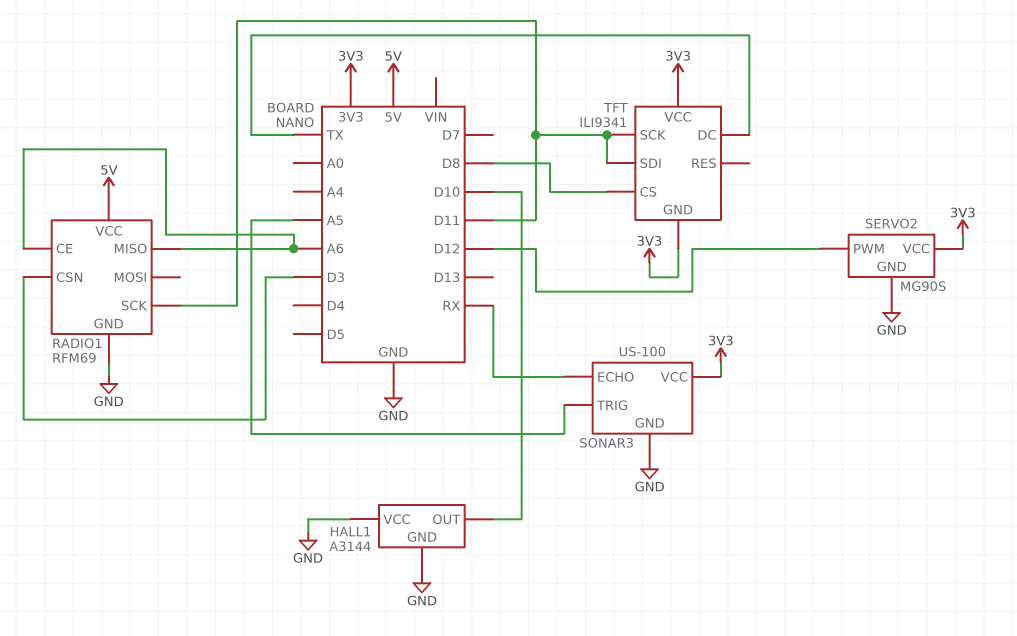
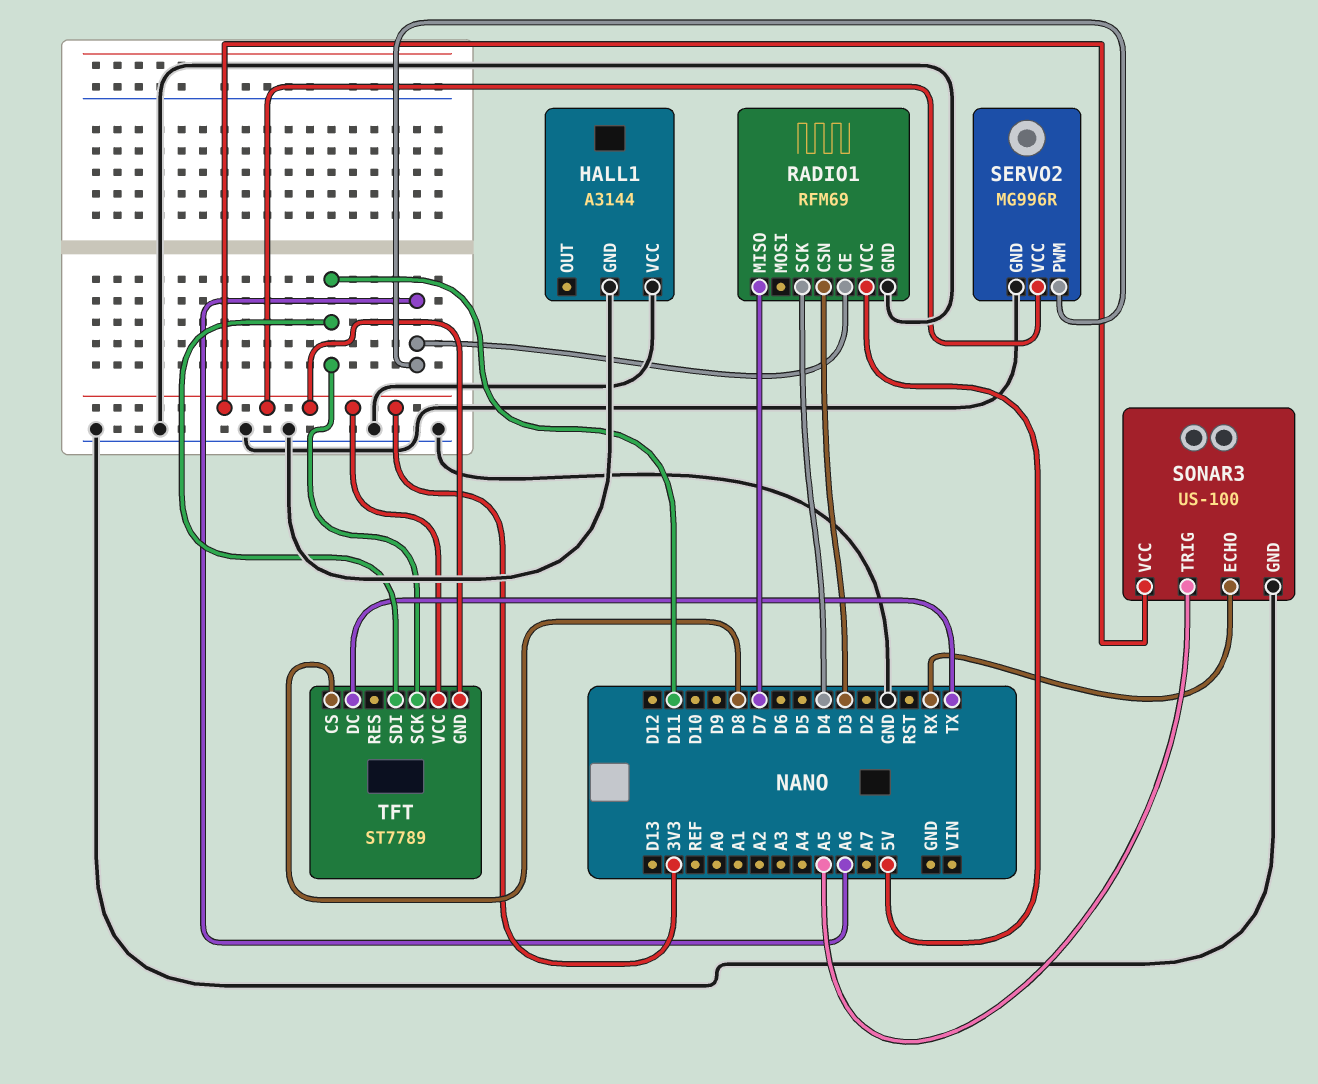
HALL1 pin OUT: D10 -> none
RADIO1 pin MISO: A6 -> D7
RADIO1 pin SCK: D11 -> D4
SERVO2: MG90S -> MG996R
SERVO2 pin PWM: D12 -> A6
TFT: ILI9341 -> ST7789

